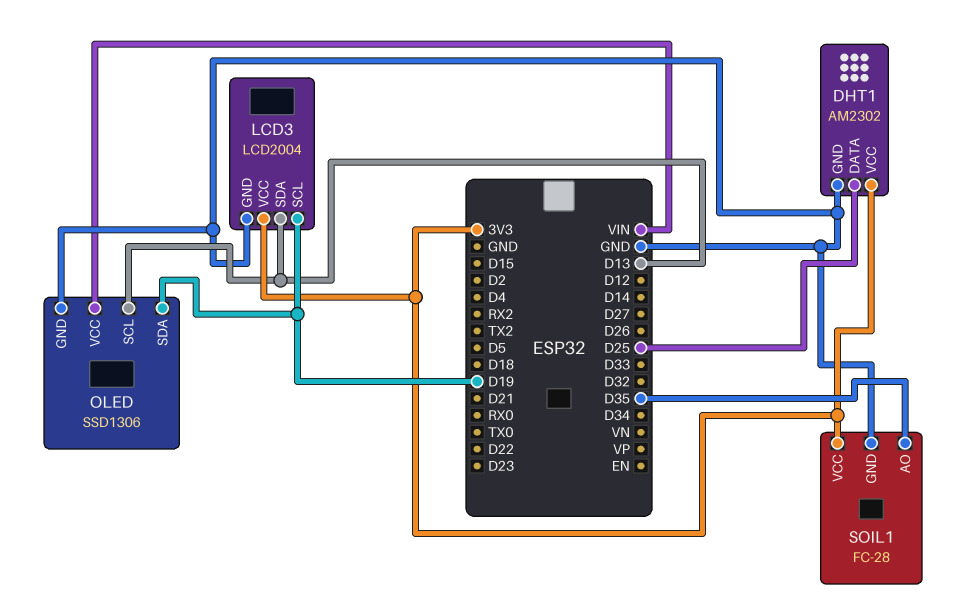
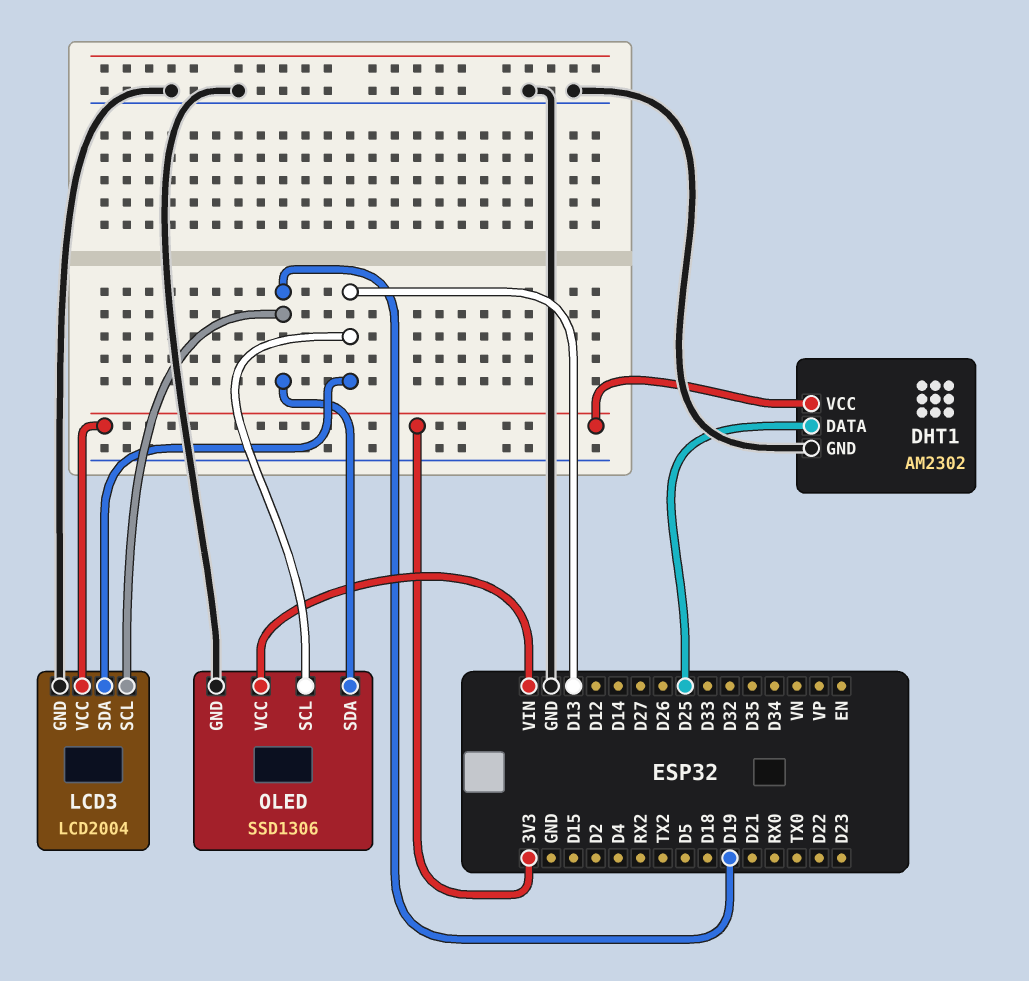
SOIL1: FC-28 -> none
SOIL1 pin AO: D35 -> none
SOIL1 pin GND: GND -> none
SOIL1 pin VCC: 3V3 -> none

